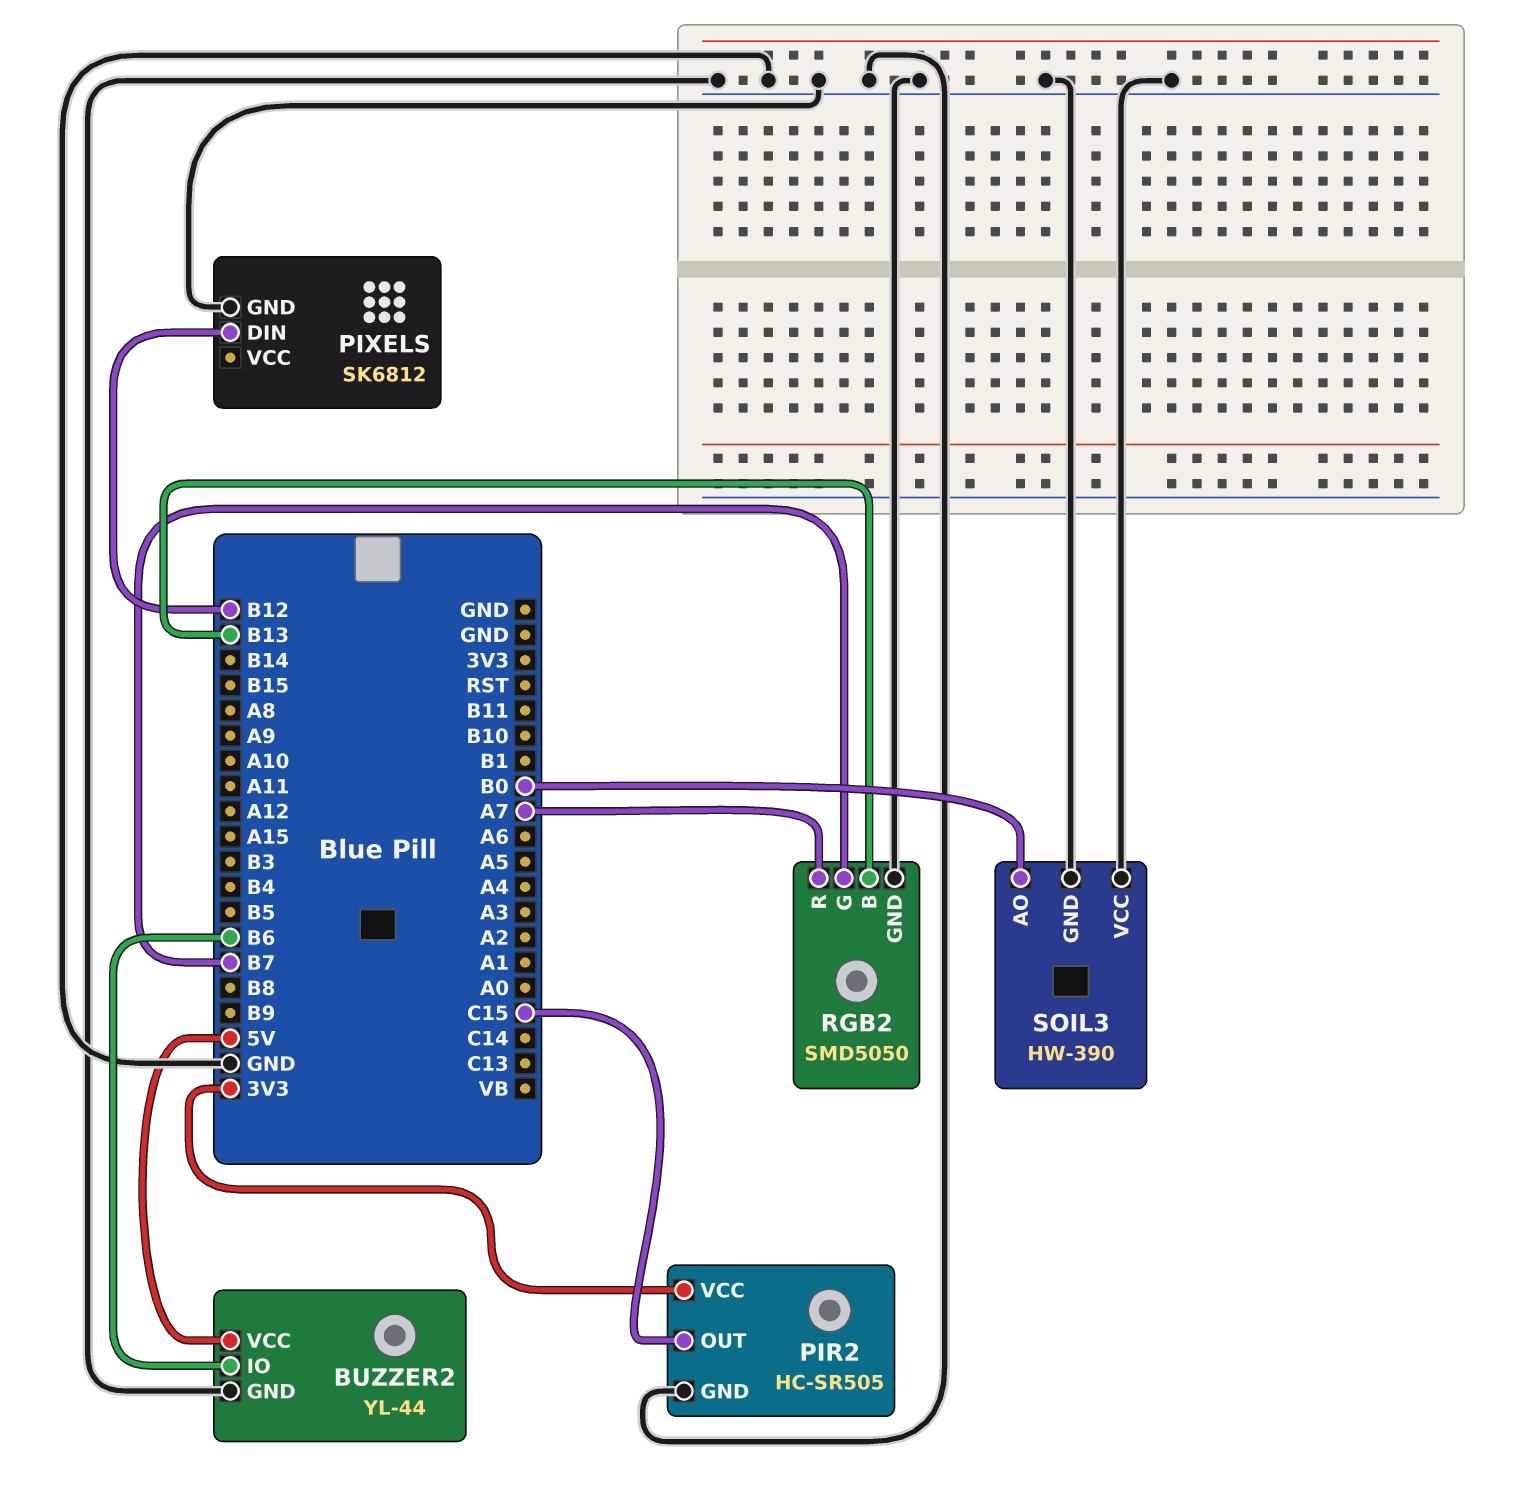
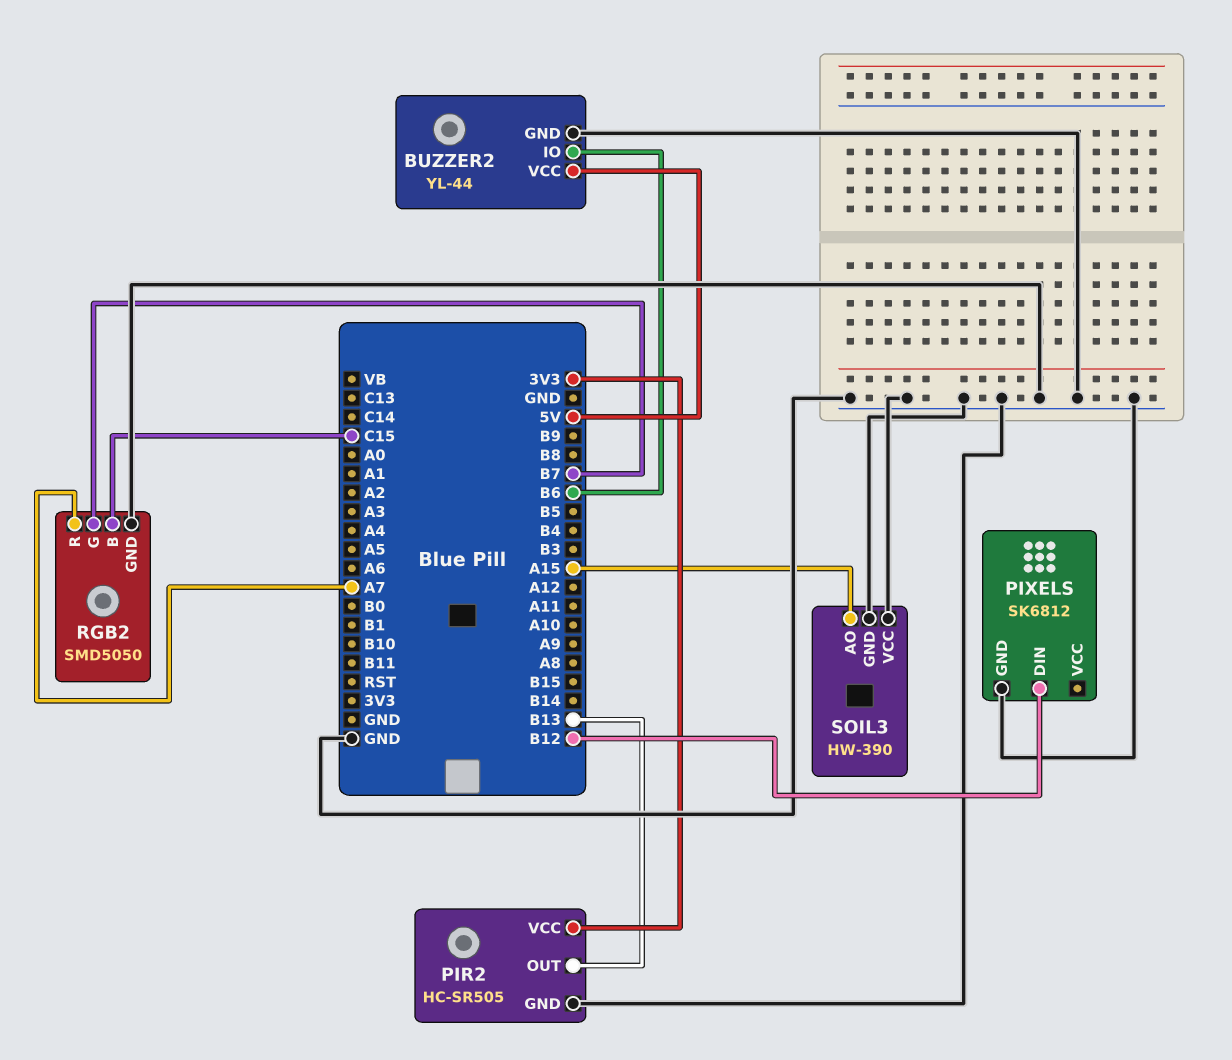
PIR2 pin OUT: C15 -> B13
RGB2 pin B: B13 -> C15
SOIL3 pin AO: B0 -> A15

